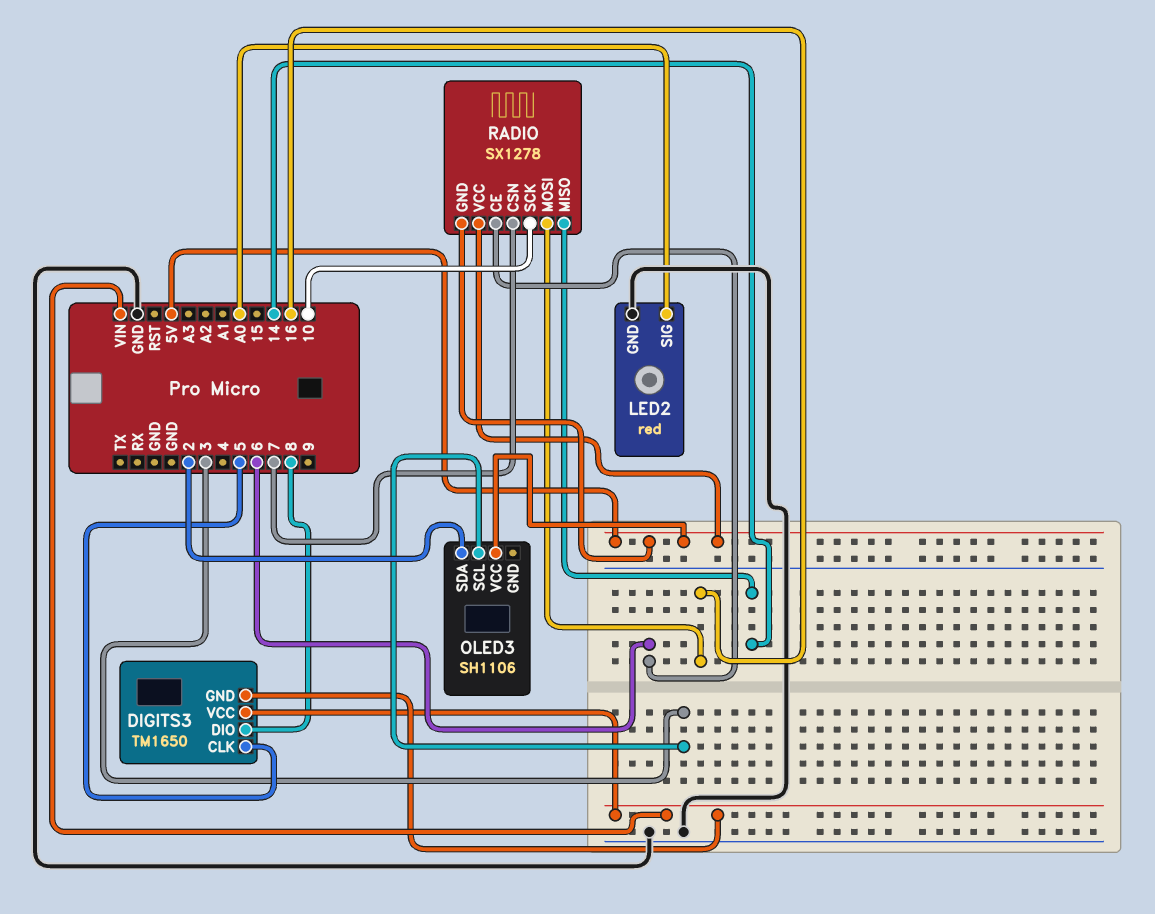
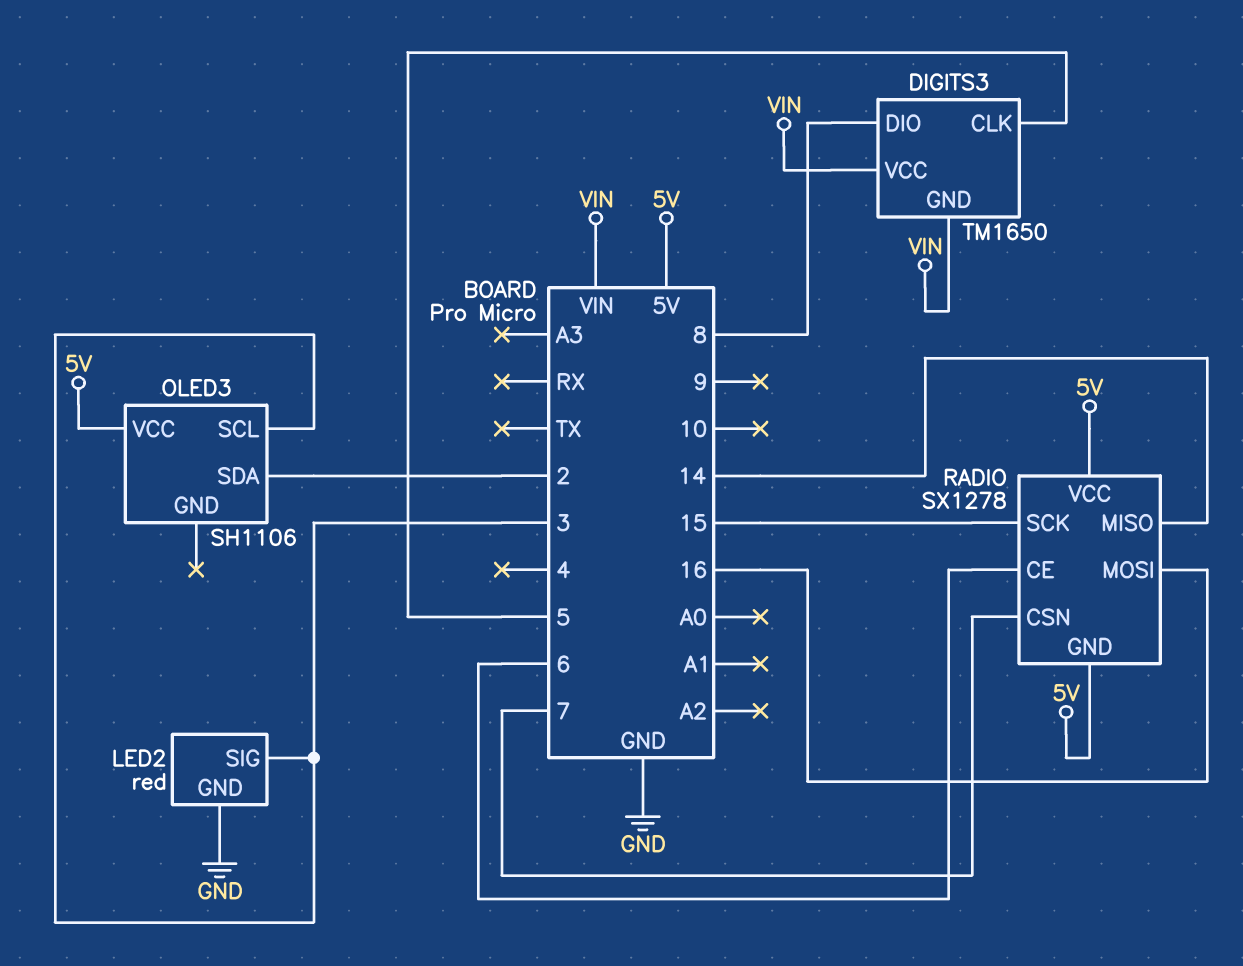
LED2 pin SIG: A0 -> 3
RADIO pin SCK: 10 -> 15

